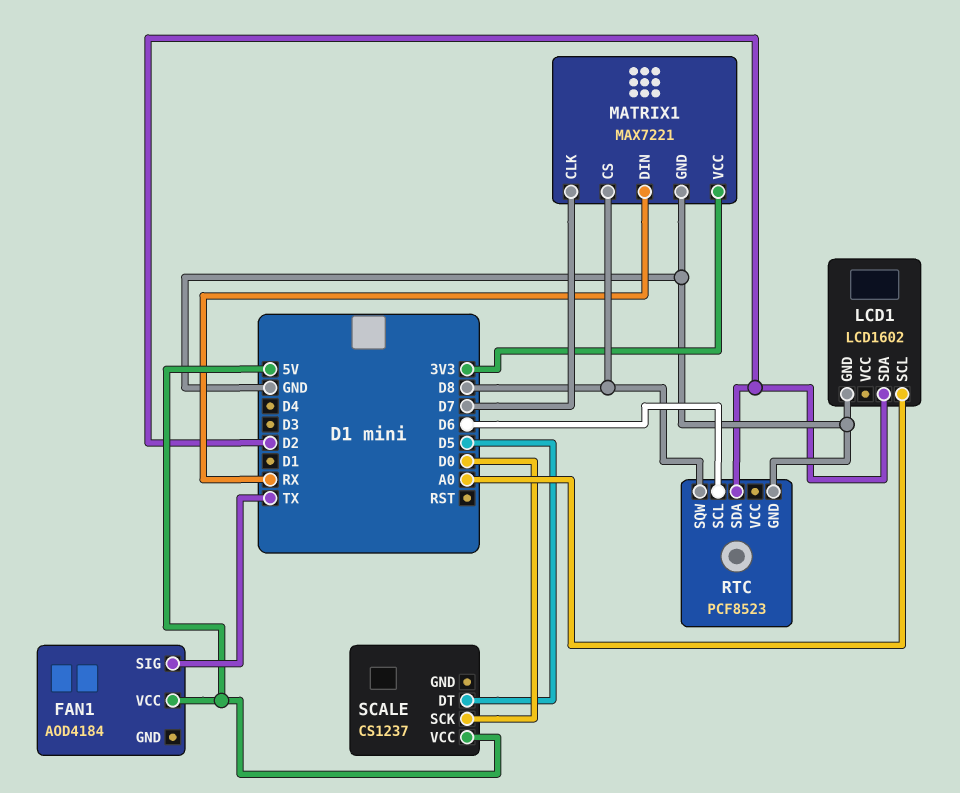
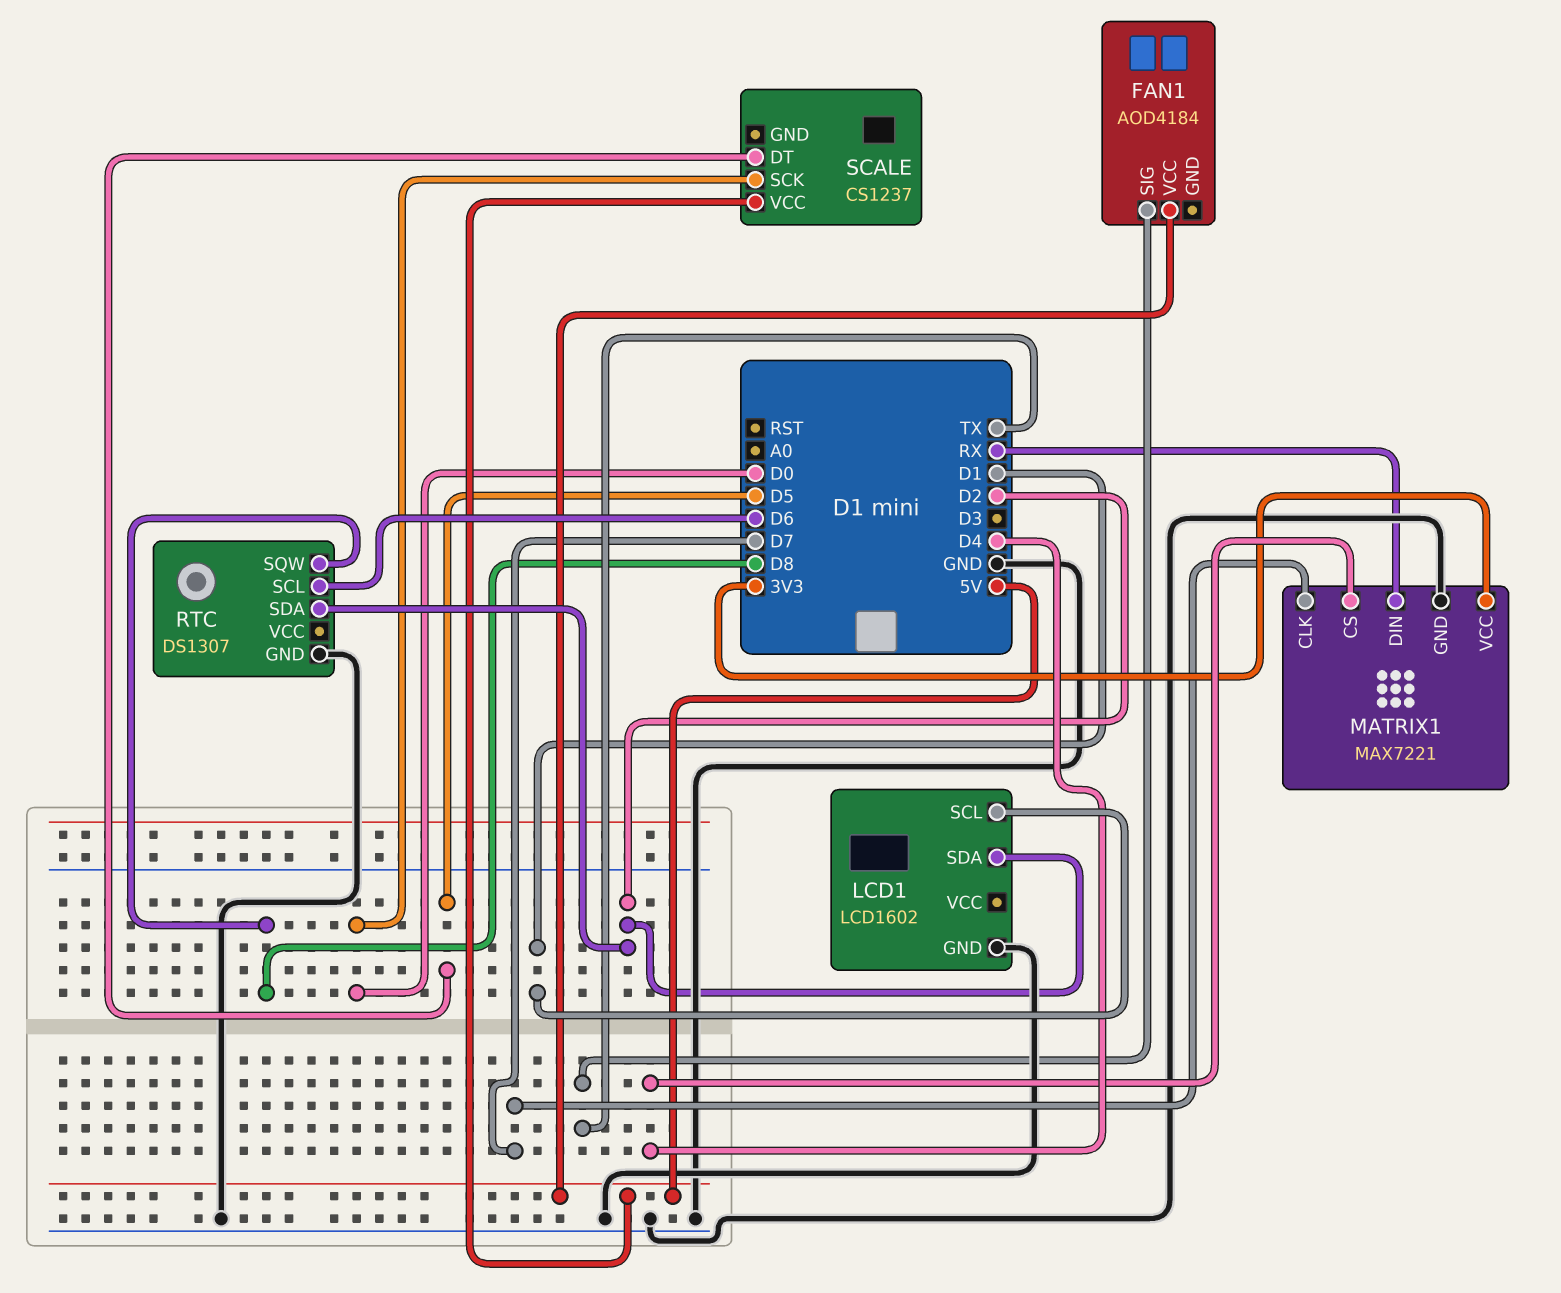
LCD1 pin SCL: A0 -> D1
MATRIX1 pin CS: D8 -> D4
RTC: PCF8523 -> DS1307

